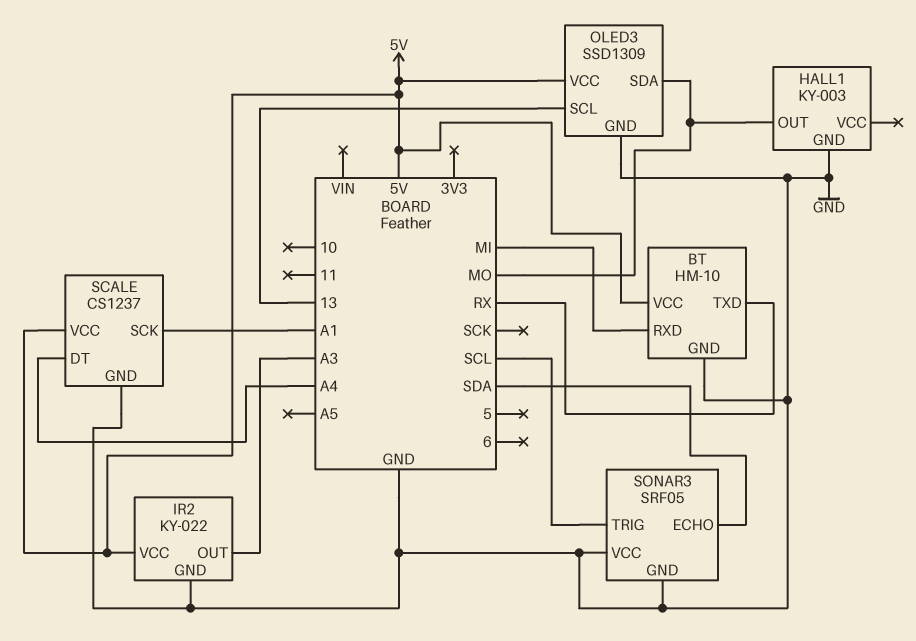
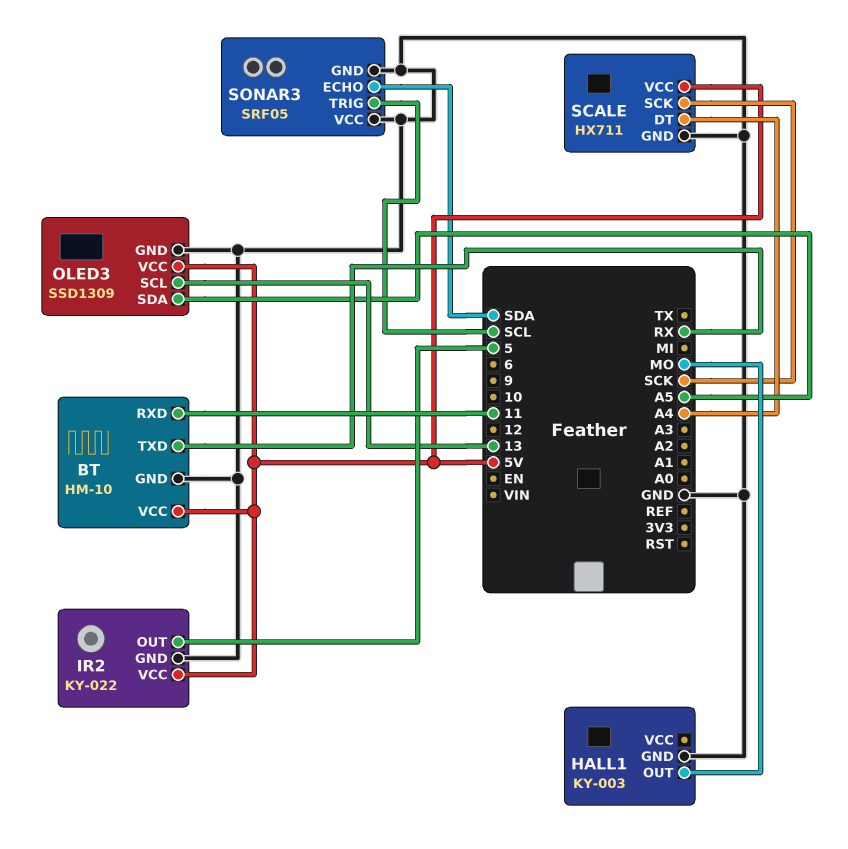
BT pin RXD: MI -> 11
IR2 pin OUT: A3 -> 5
OLED3 pin SDA: MO -> A5
SCALE: CS1237 -> HX711
SCALE pin SCK: A1 -> SCK

